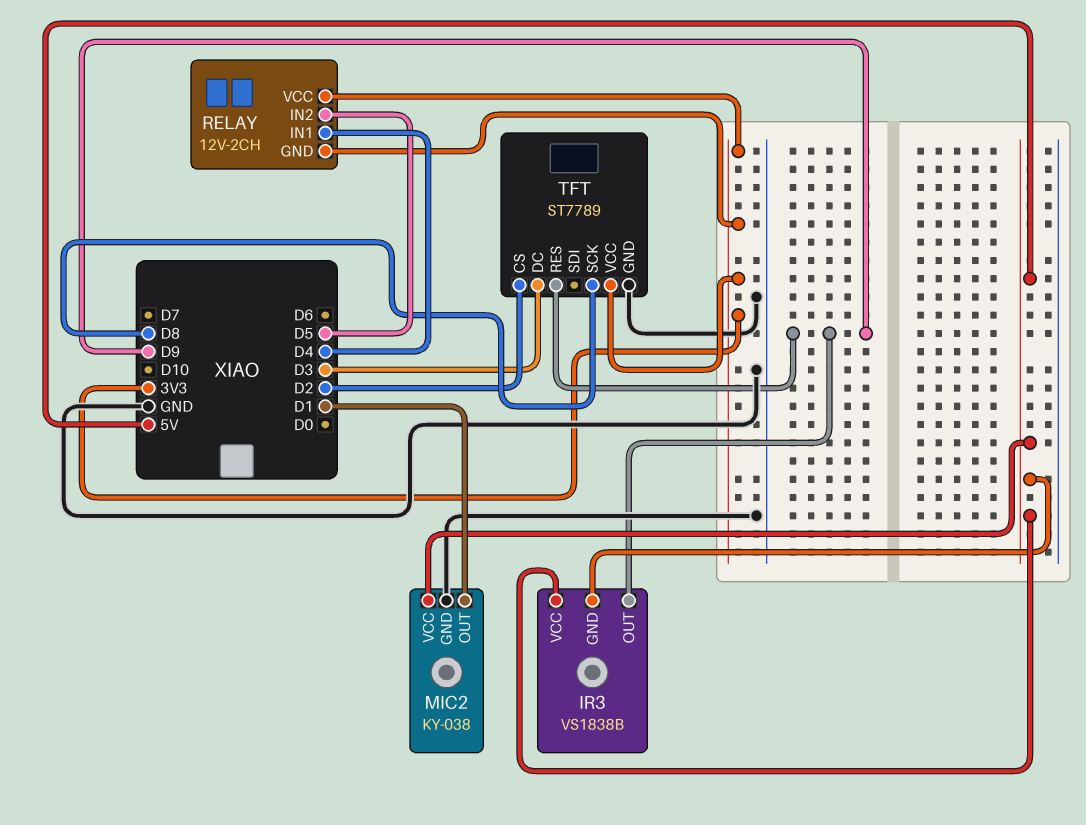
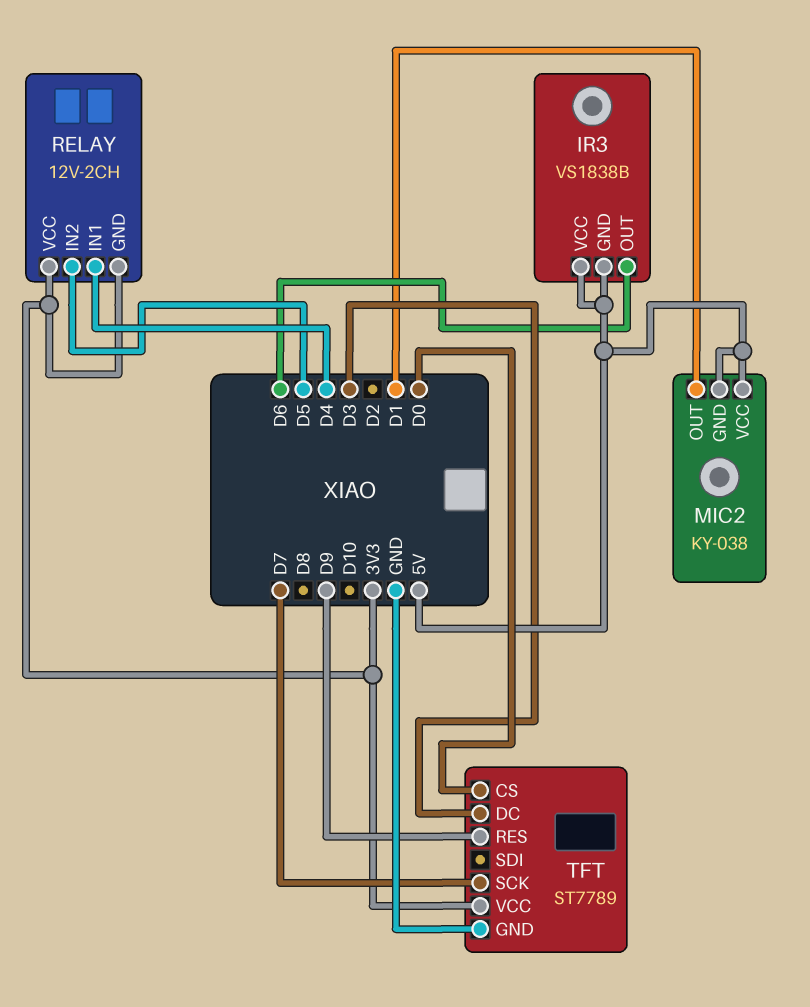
IR3 pin OUT: D9 -> D6
MIC2 pin GND: GND -> 5V
TFT pin CS: D2 -> D0
TFT pin SCK: D8 -> D7

